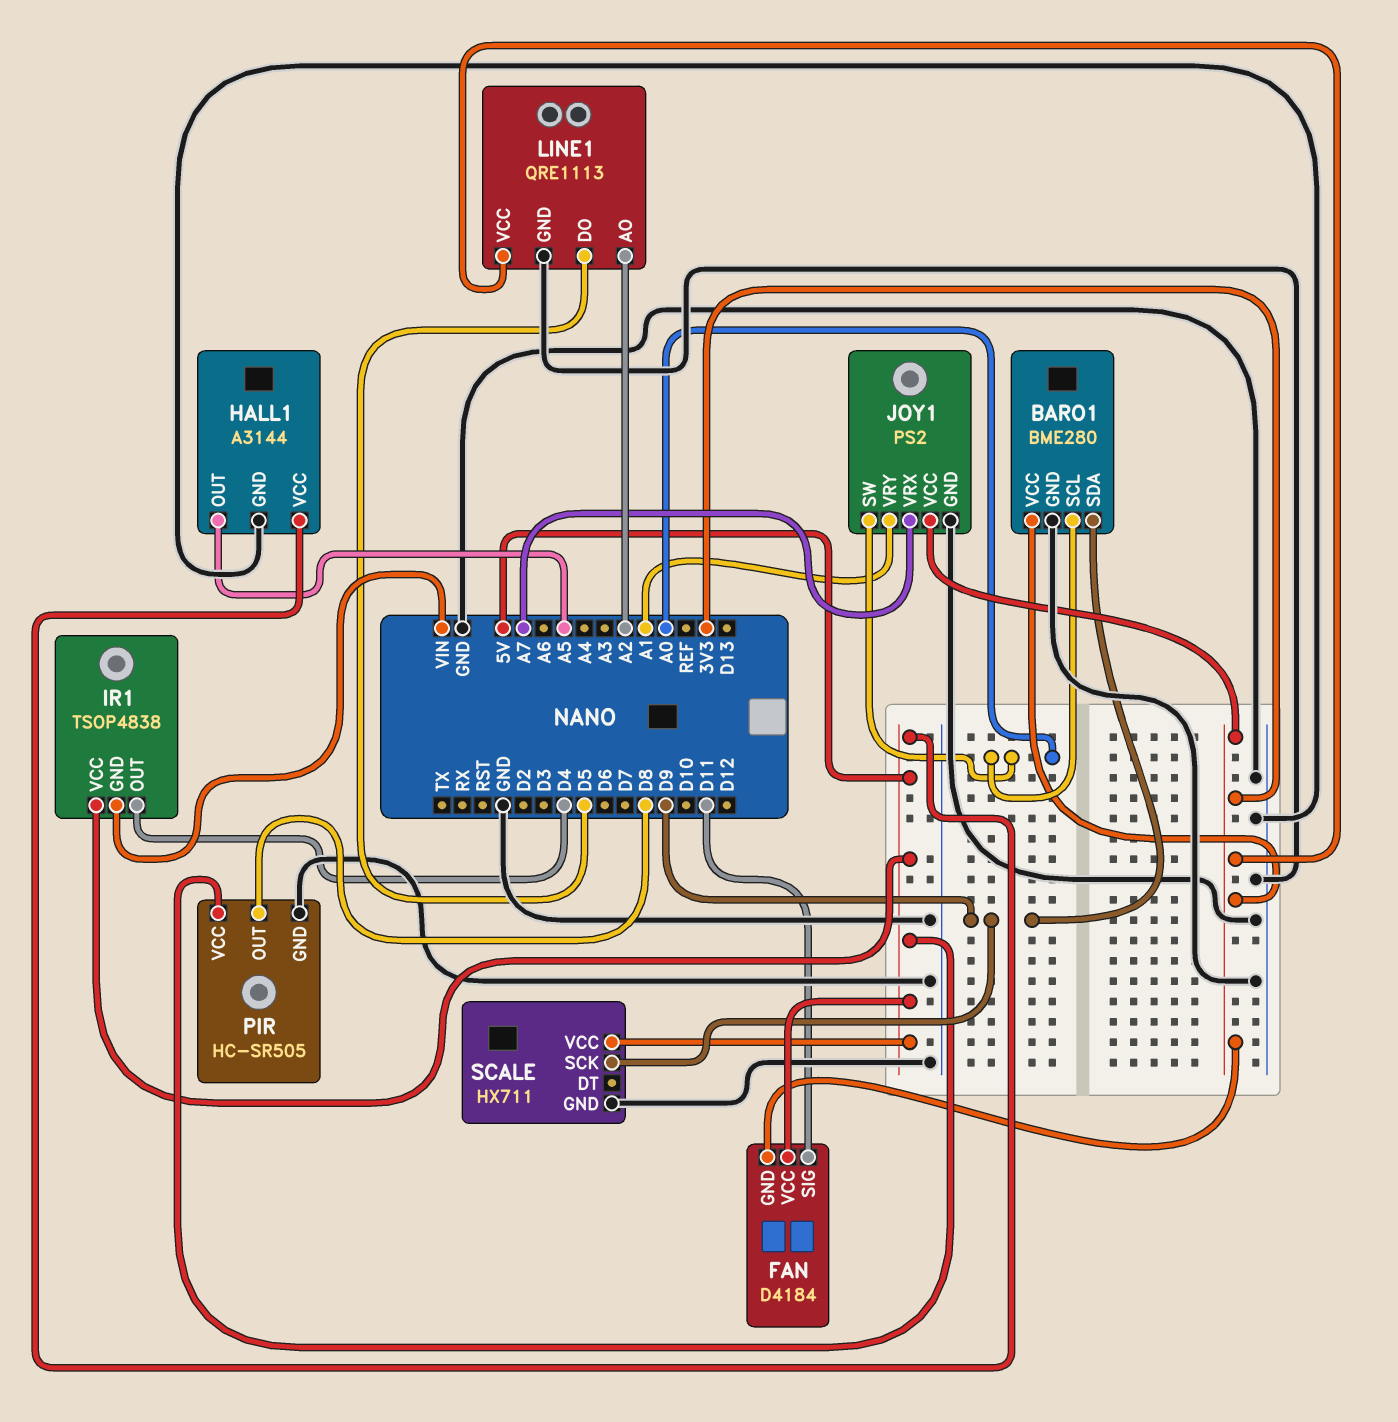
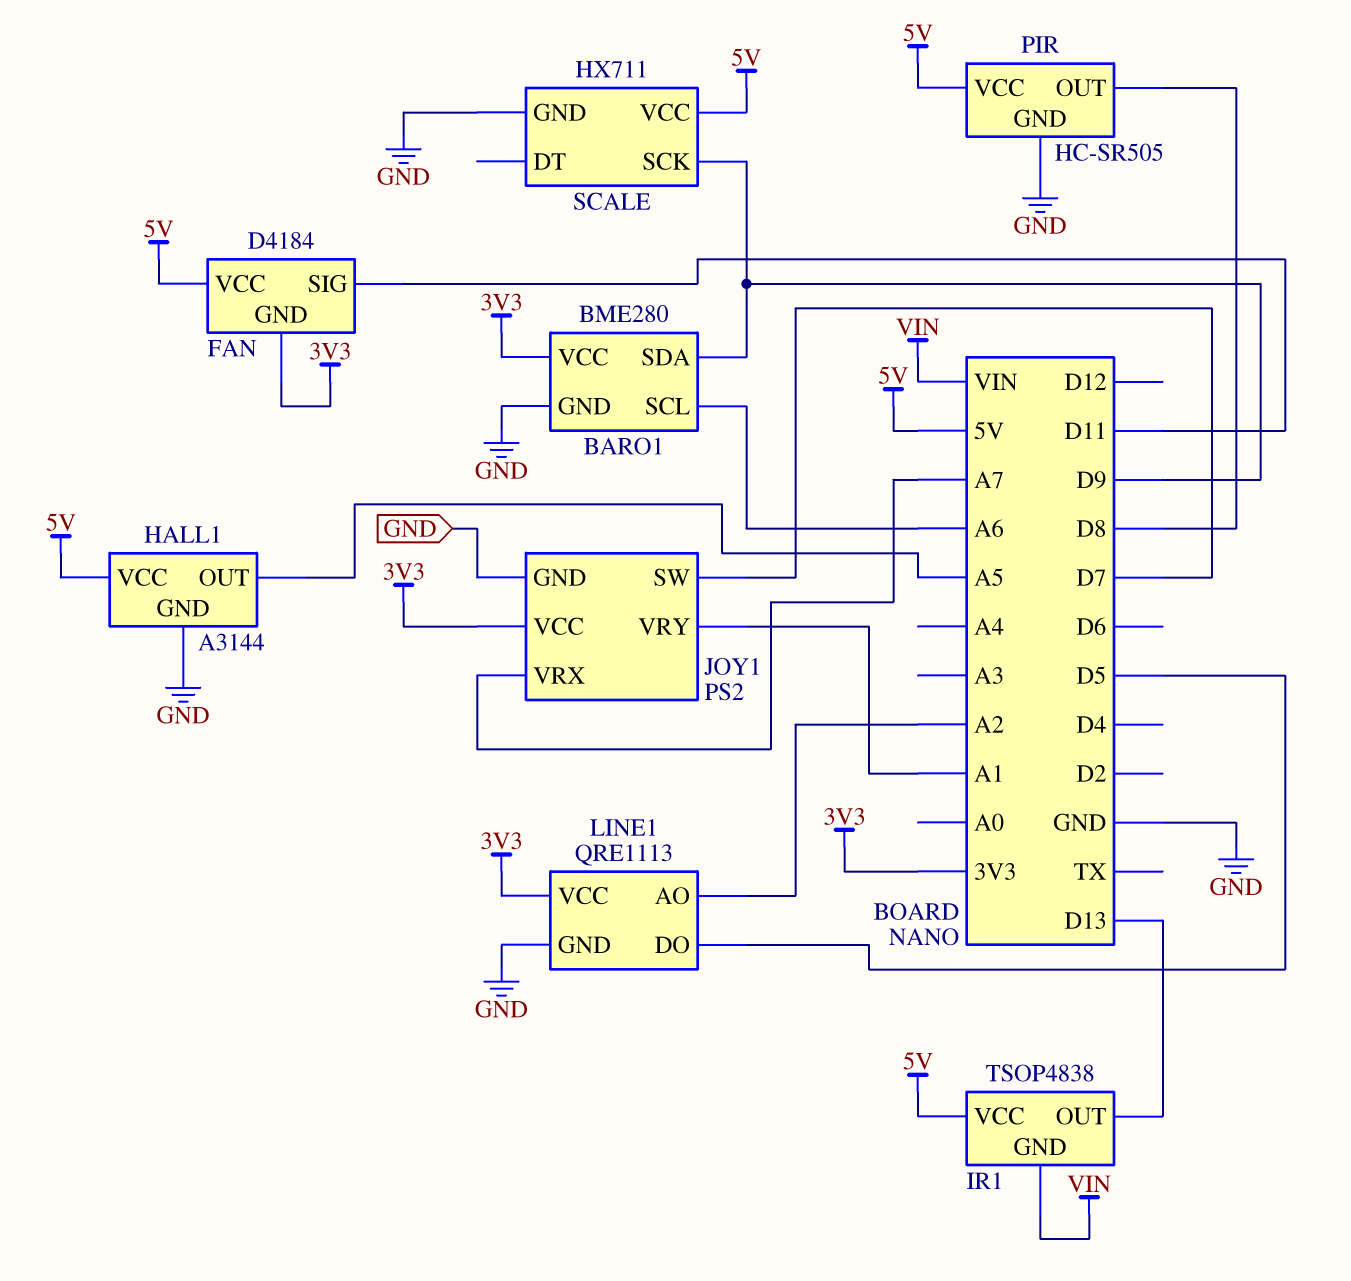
BARO1 pin SCL: A0 -> A6
IR1 pin OUT: D4 -> D13
JOY1 pin SW: A0 -> D7

